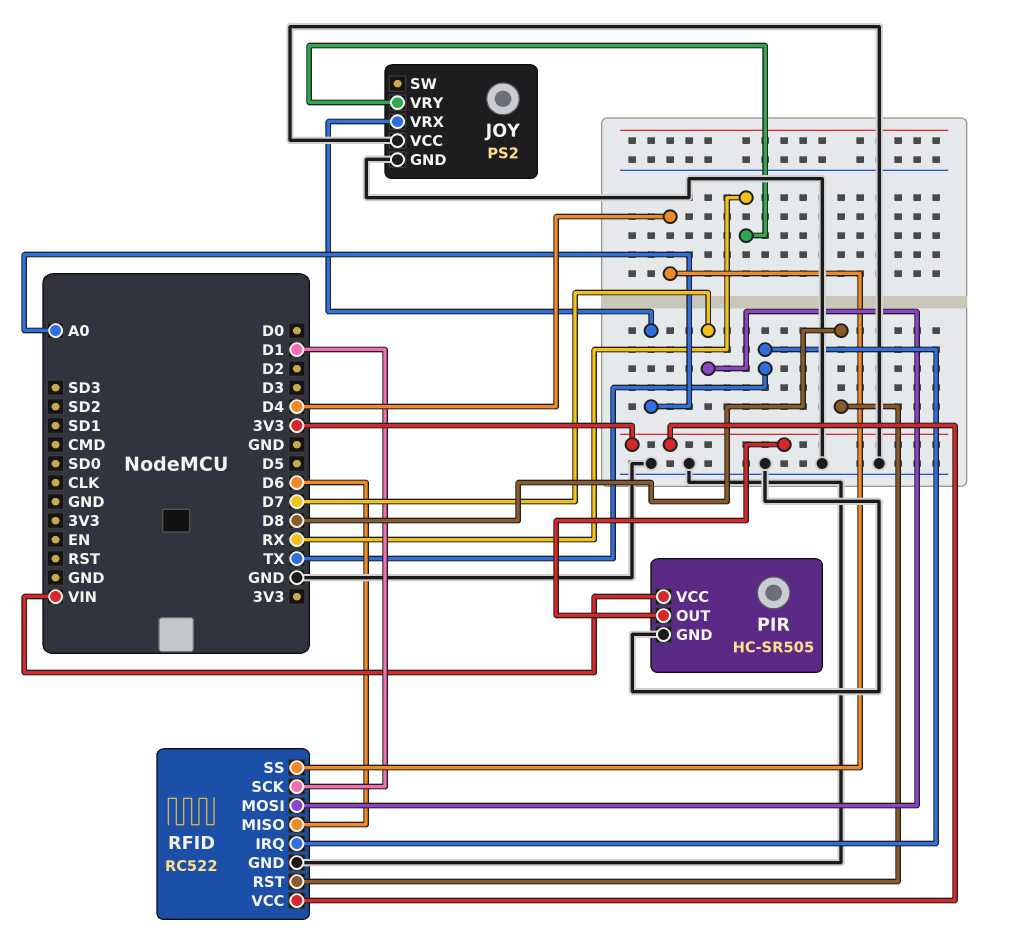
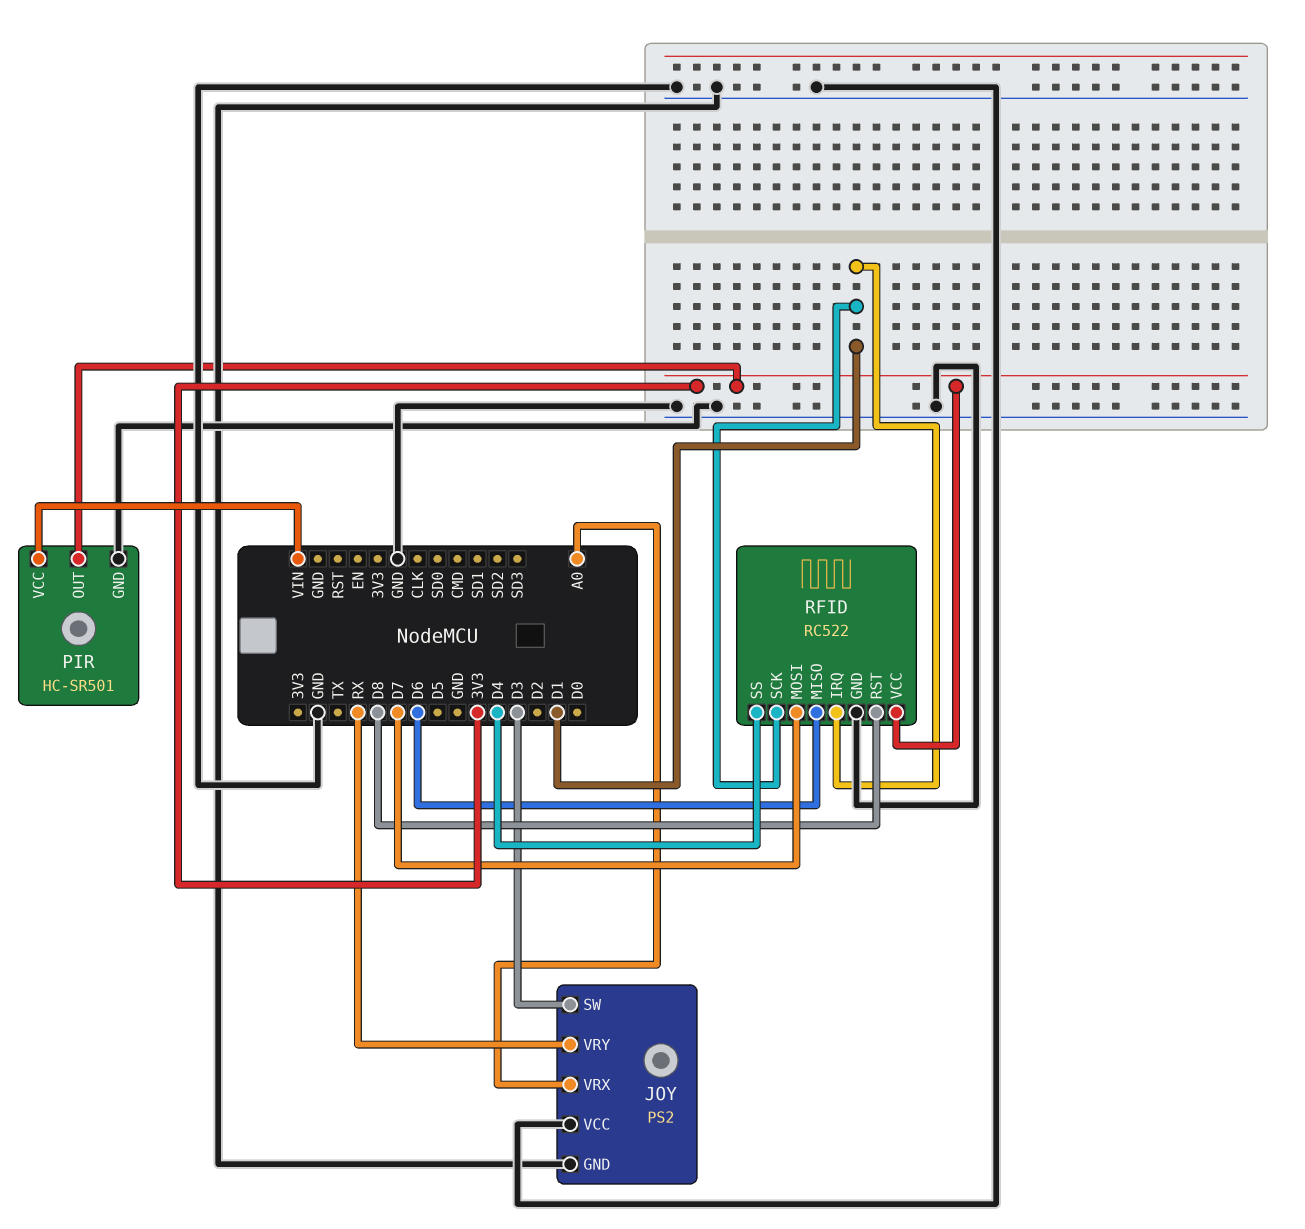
JOY pin SW: none -> D3
PIR: HC-SR505 -> HC-SR501
RFID pin IRQ: TX -> D1

